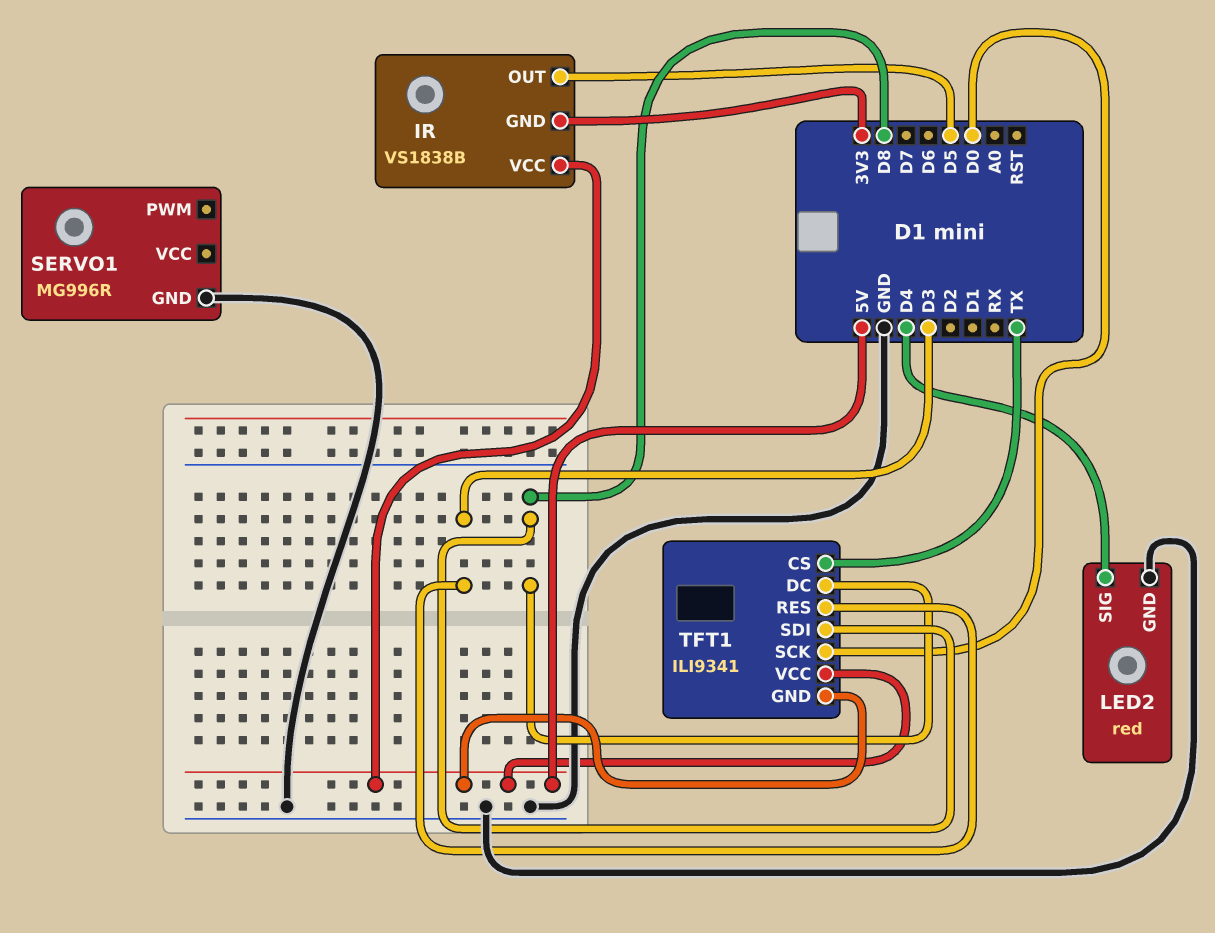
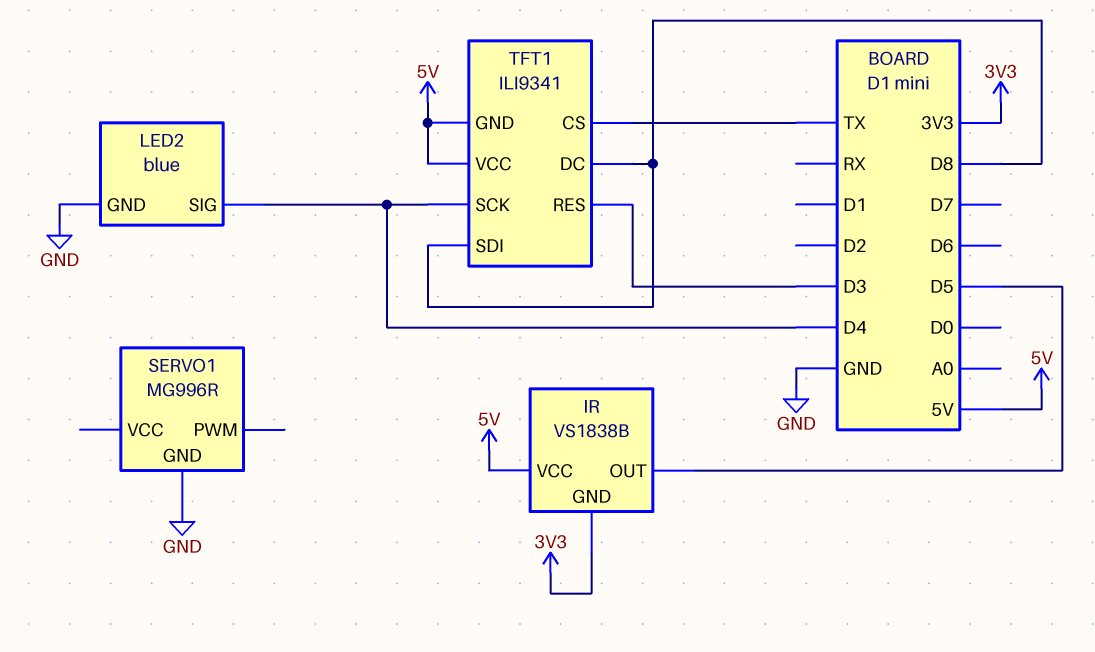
LED2: red -> blue
TFT1 pin SCK: D0 -> D4

